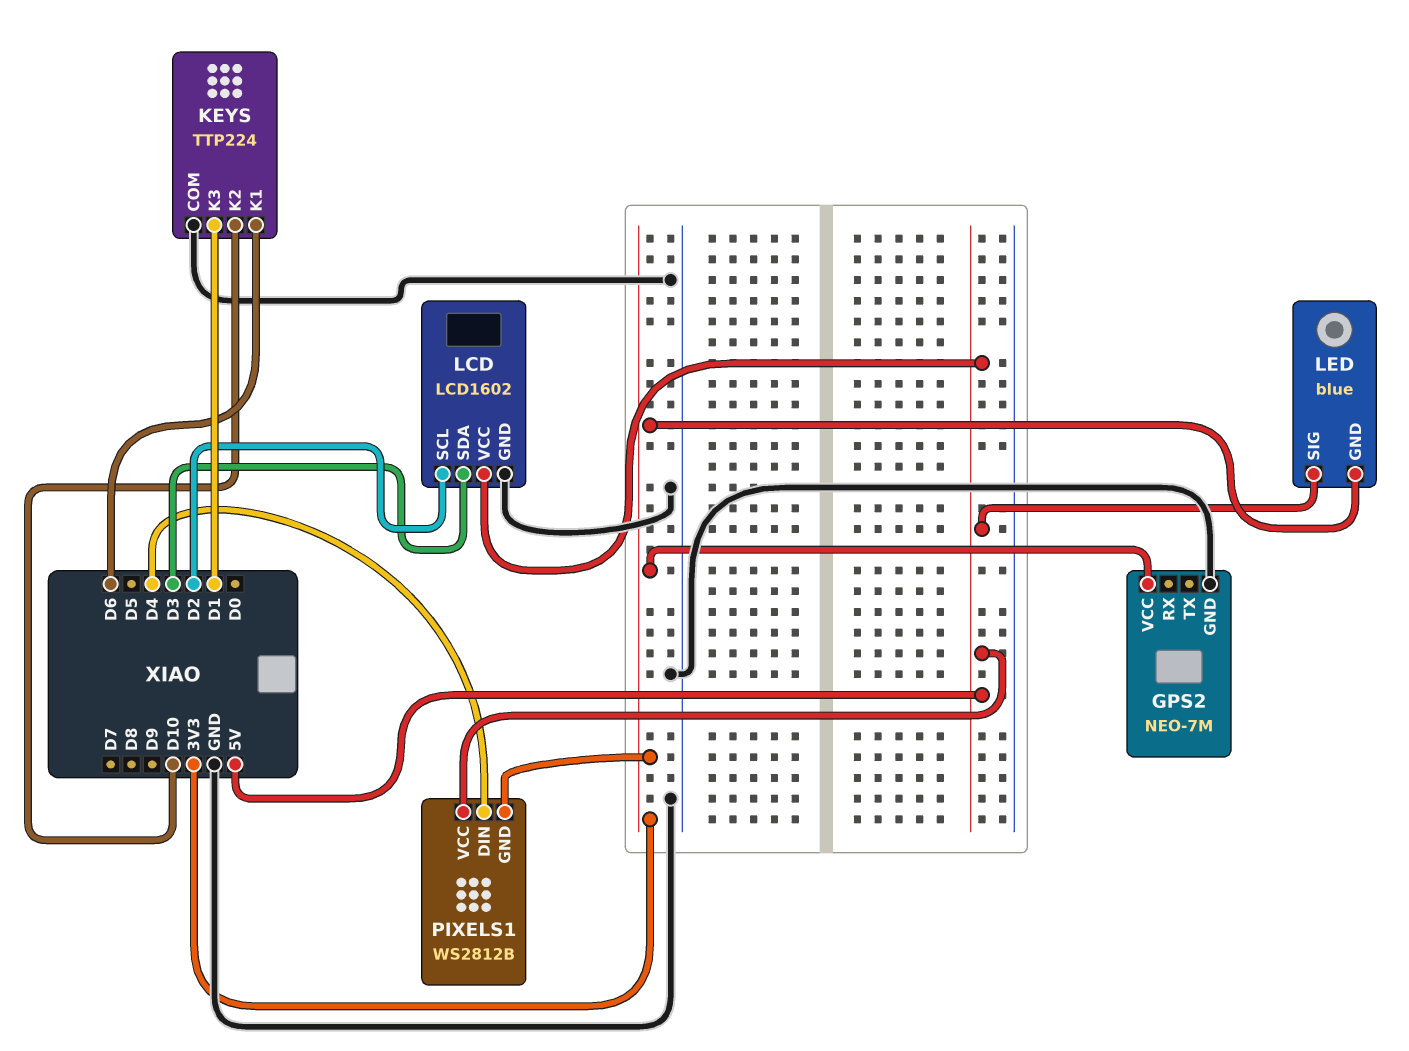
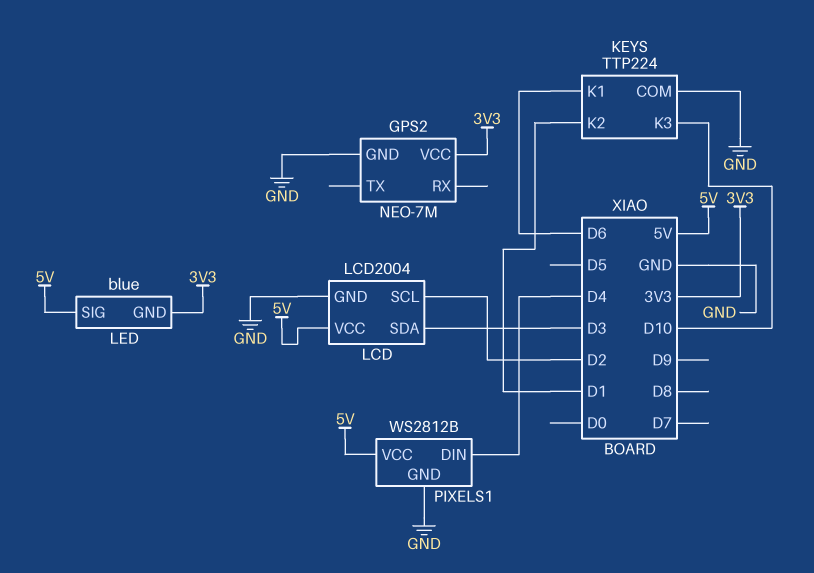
KEYS pin K2: D10 -> D1
KEYS pin K3: D1 -> D10
LCD: LCD1602 -> LCD2004
PIXELS1 pin GND: 3V3 -> GND

